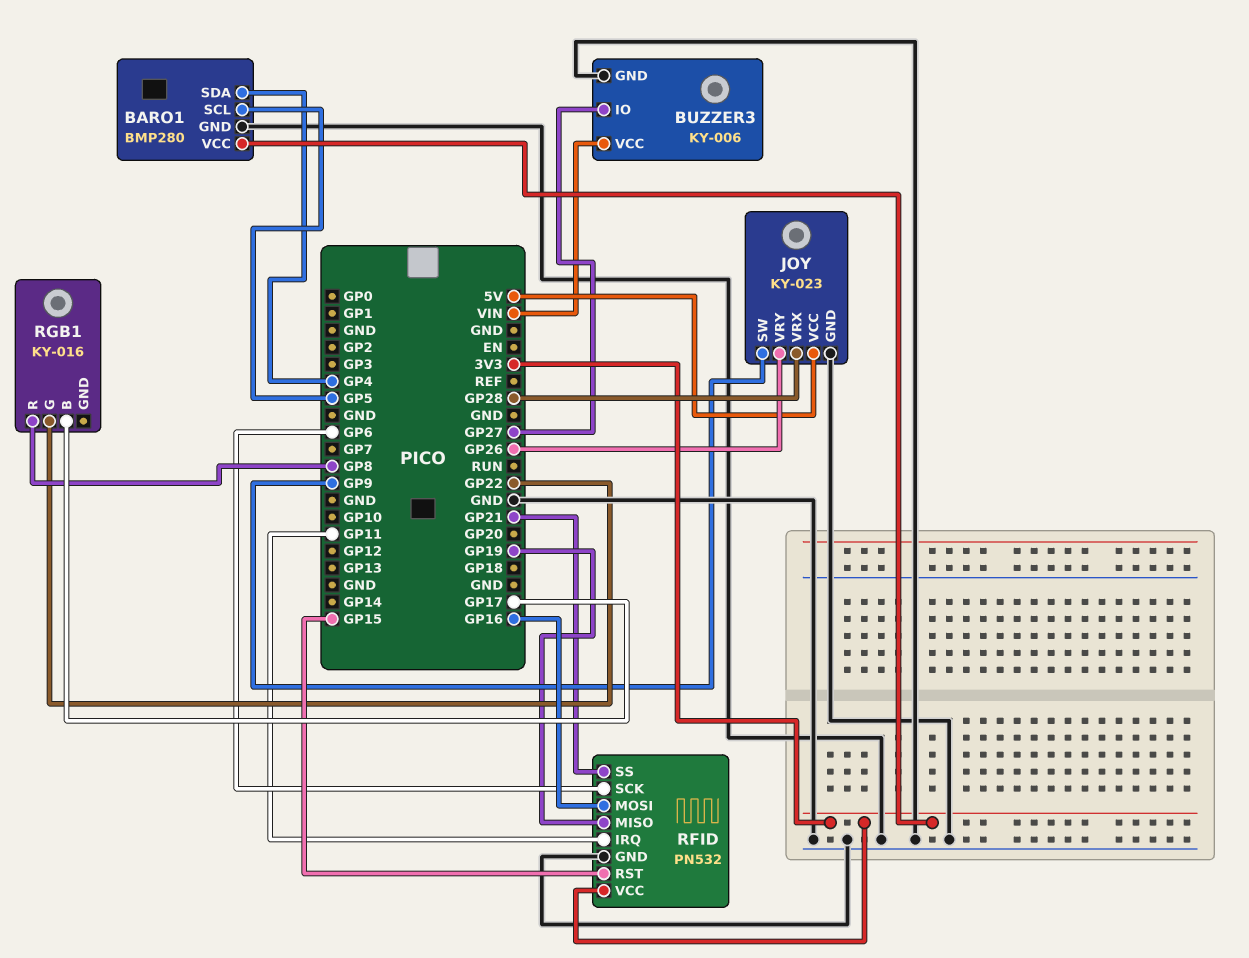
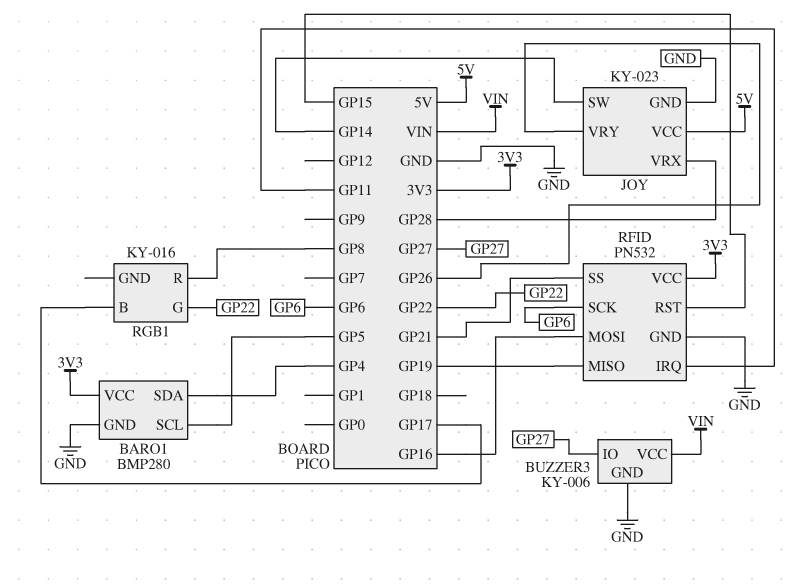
JOY pin SW: GP9 -> GP14

